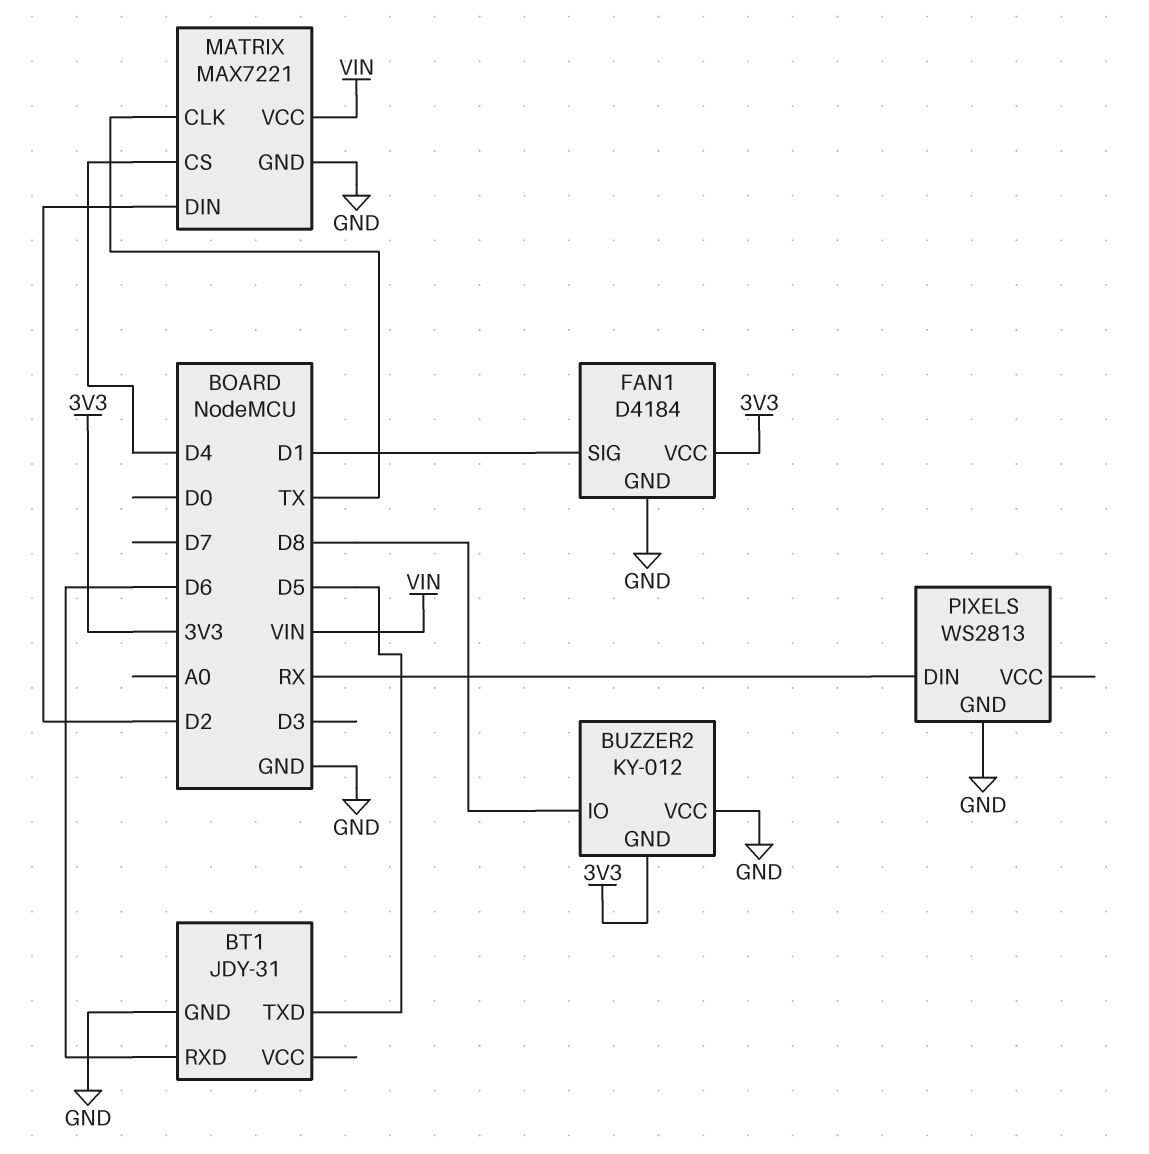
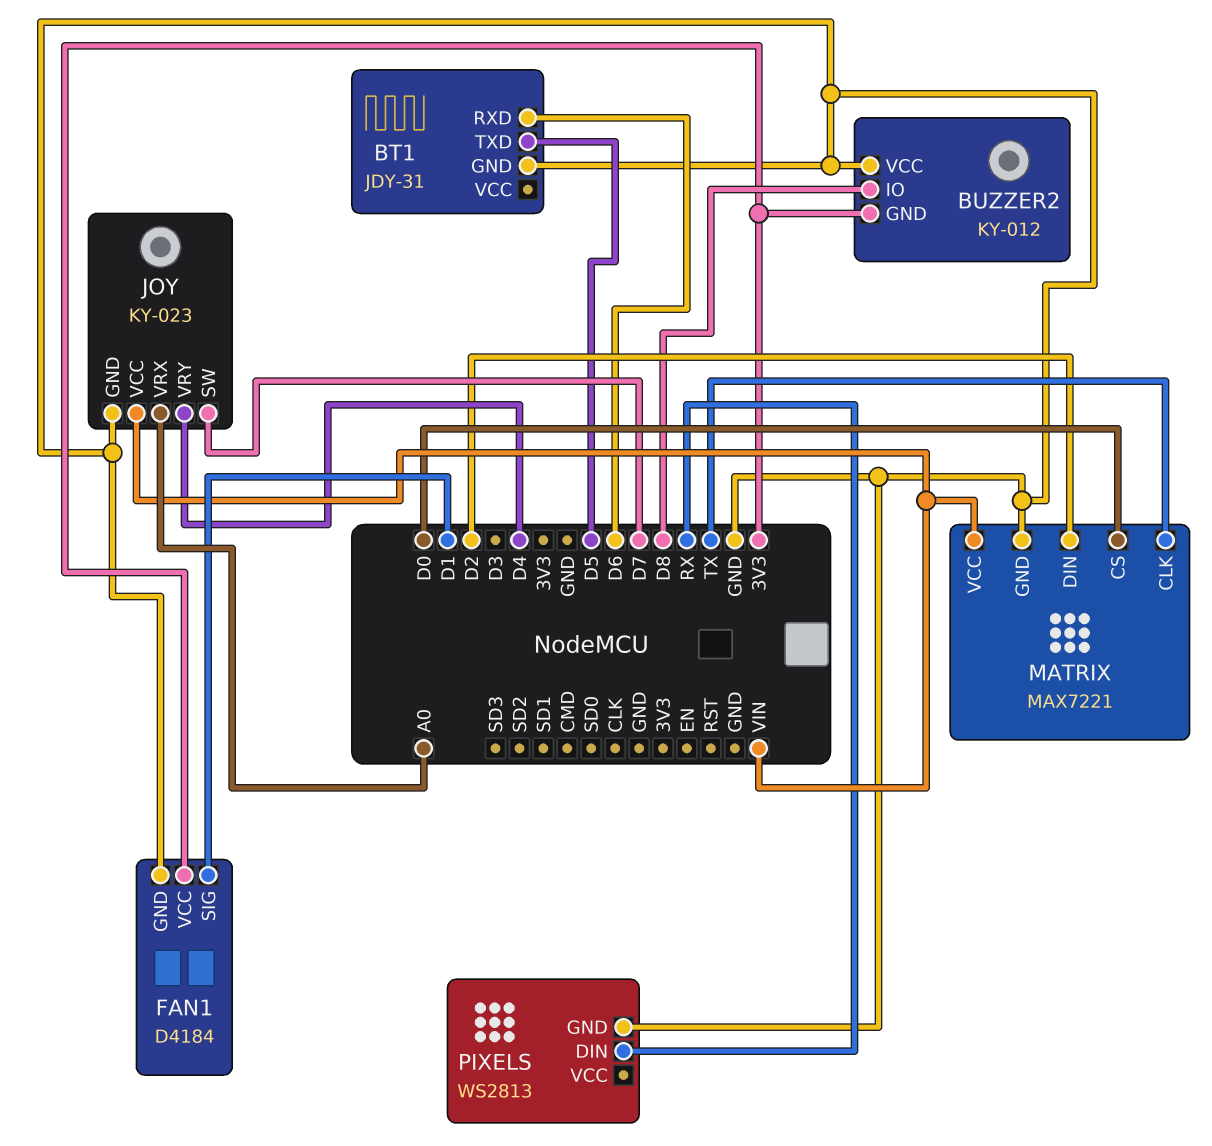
JOY: none -> KY-023
JOY pin GND: none -> GND
JOY pin SW: none -> D7
JOY pin VCC: none -> VIN
JOY pin VRX: none -> A0
JOY pin VRY: none -> D4
MATRIX pin CS: D4 -> D0

